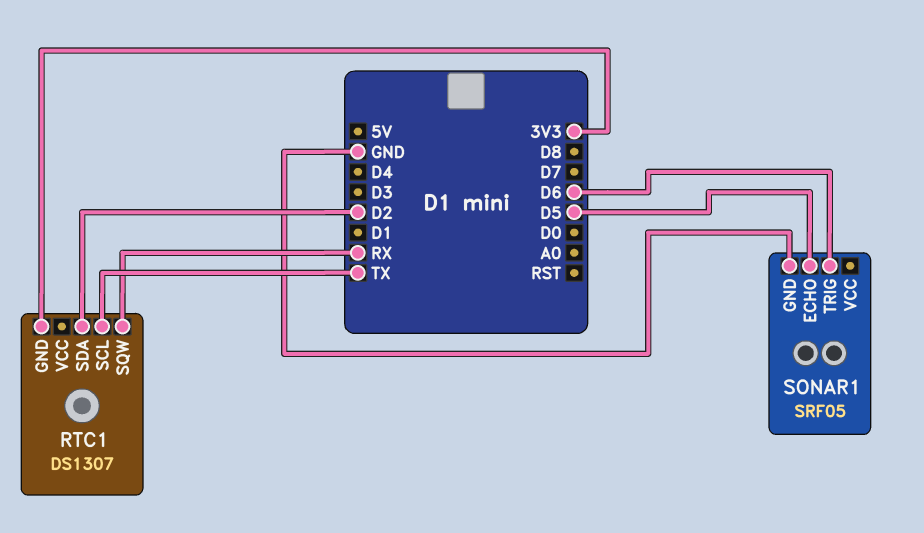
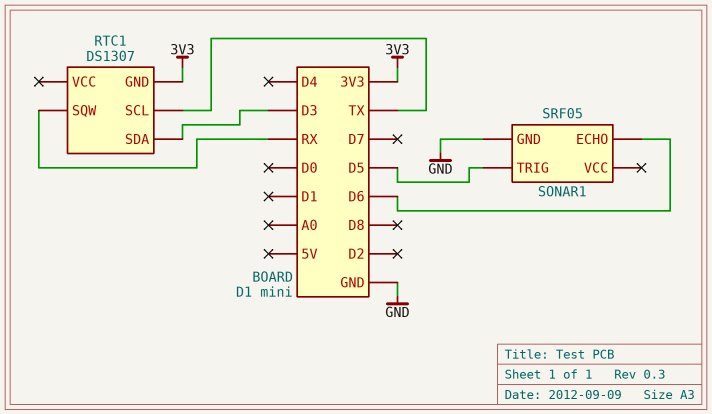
RTC1 pin SDA: D2 -> D3
SONAR1 pin ECHO: D5 -> D6
SONAR1 pin TRIG: D6 -> D5

